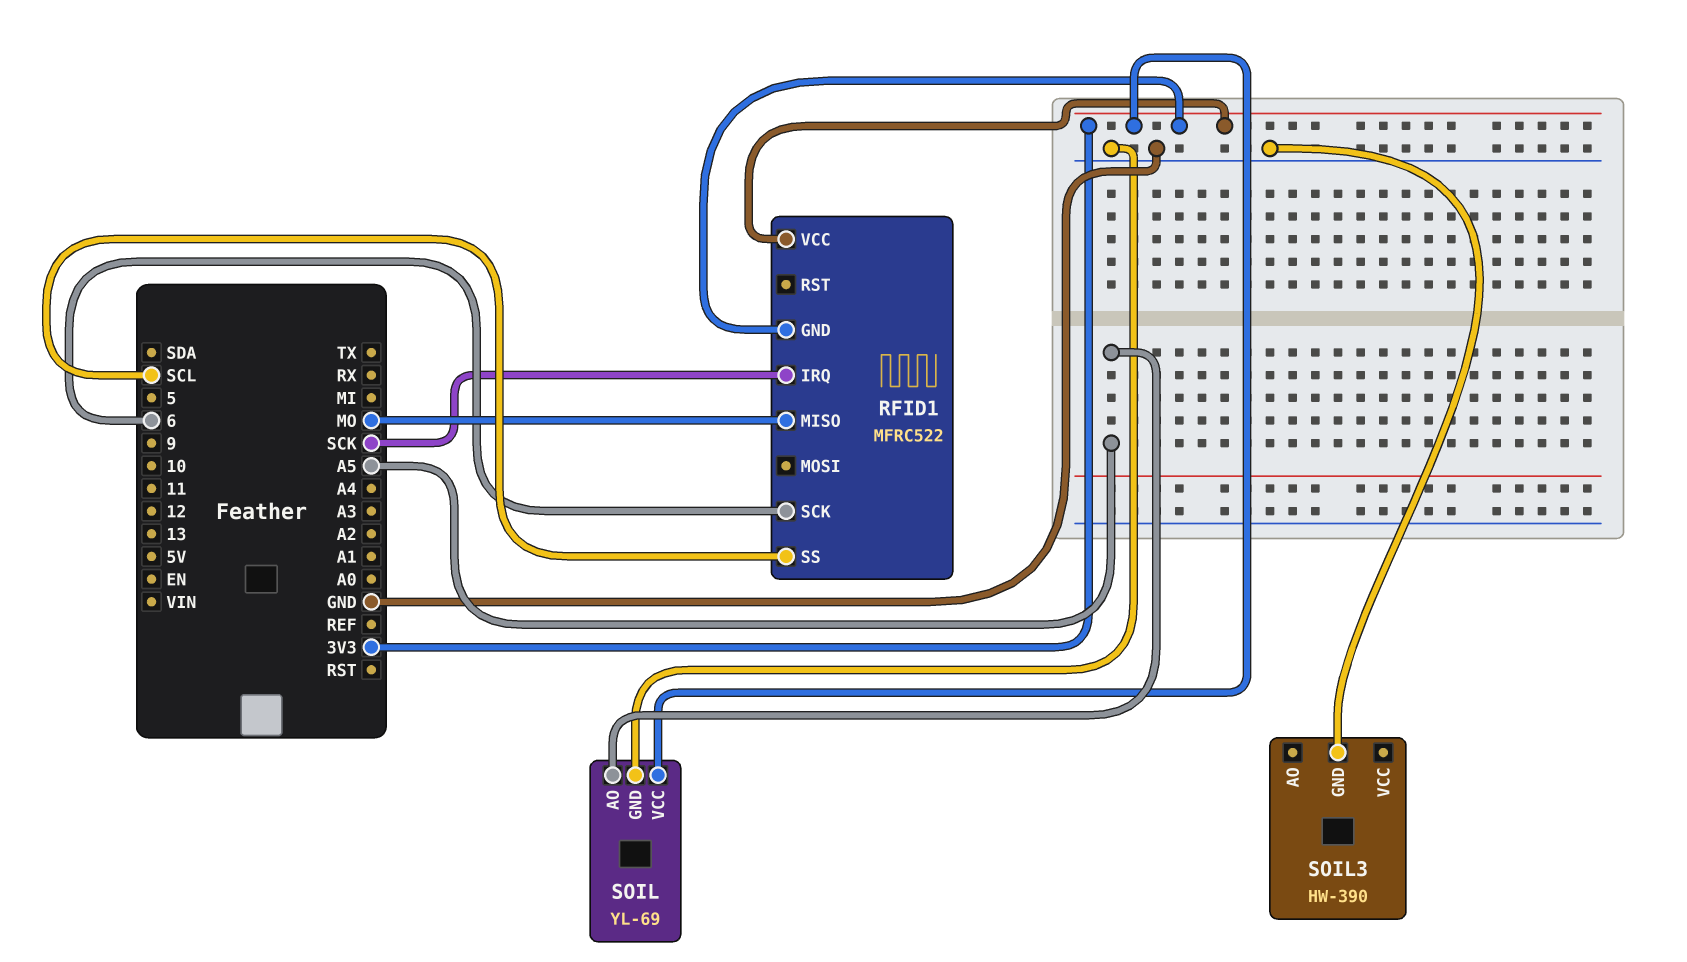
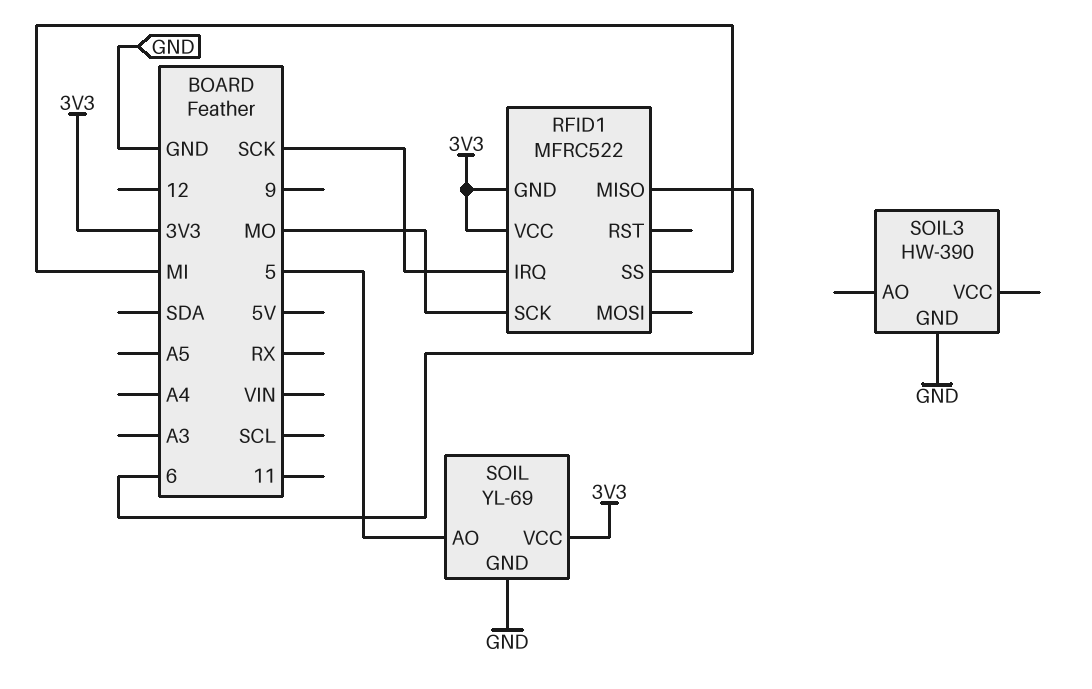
RFID1 pin MISO: MO -> 6
RFID1 pin SCK: 6 -> MO
RFID1 pin SS: SCL -> MI
SOIL pin AO: A5 -> 5

